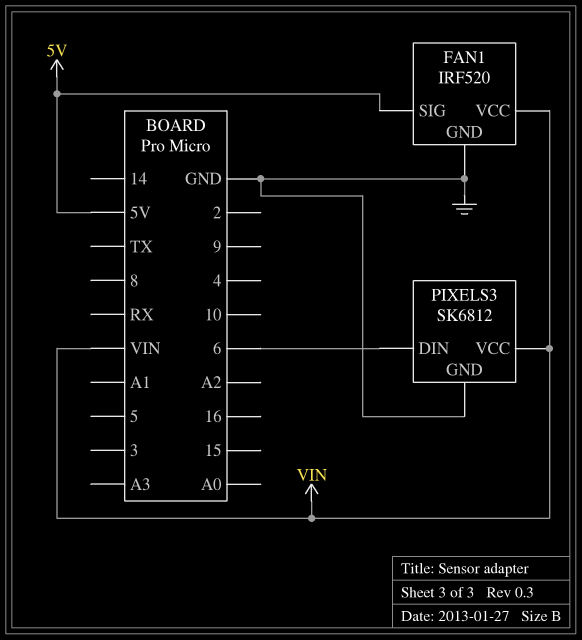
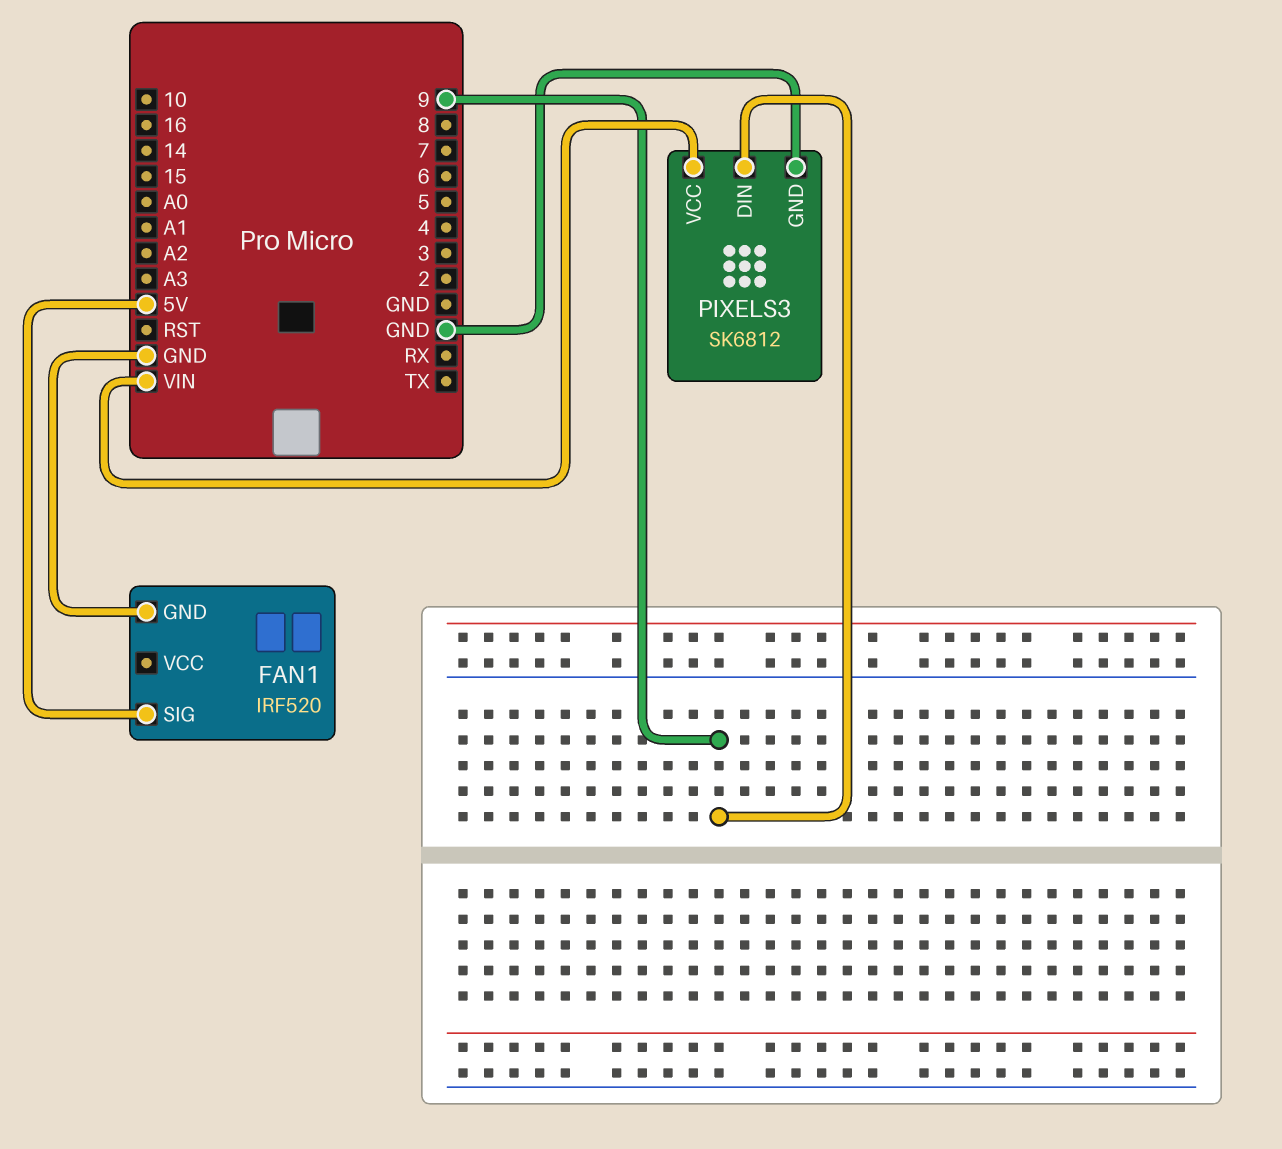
FAN1 pin VCC: VIN -> none
PIXELS3 pin DIN: 6 -> 9

